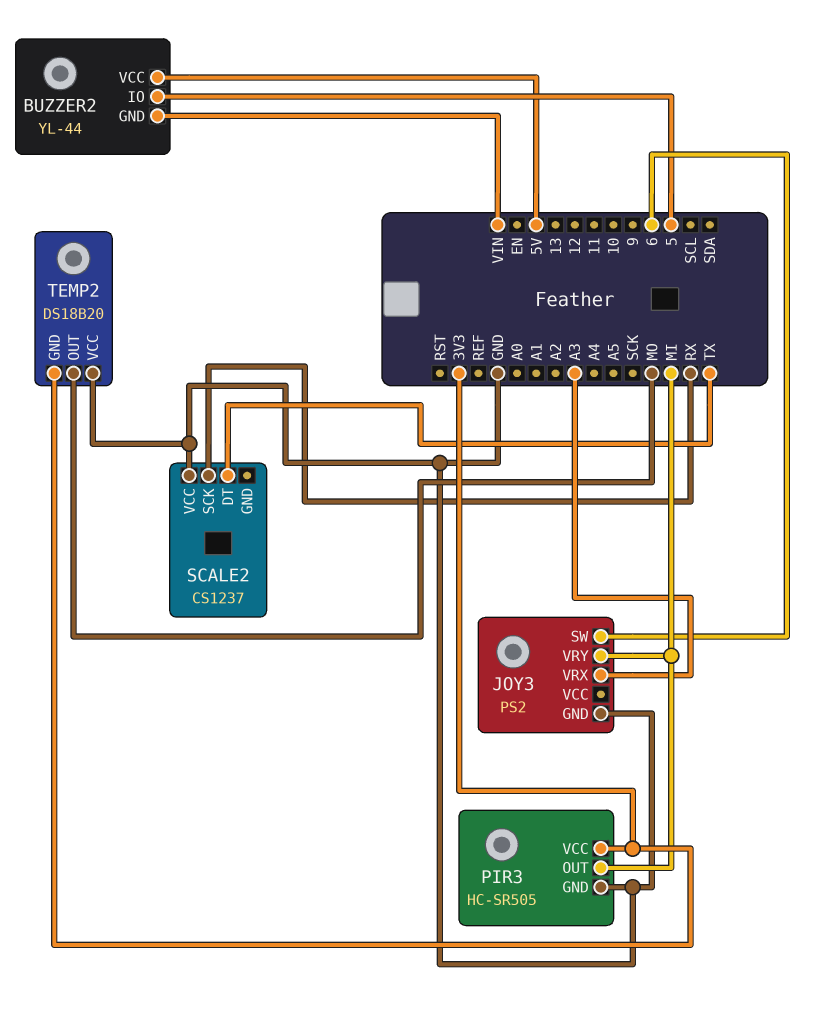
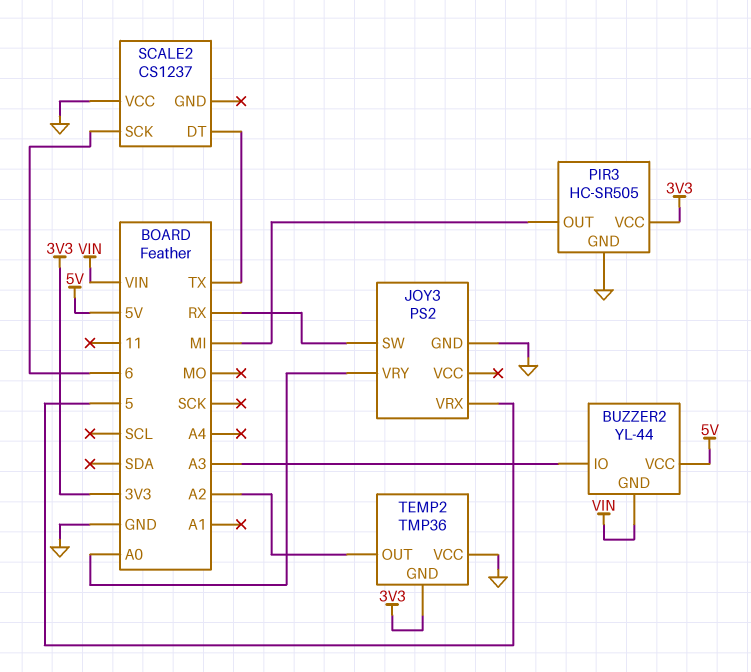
BUZZER2 pin IO: 5 -> A3
JOY3 pin SW: 6 -> RX
JOY3 pin VRX: A3 -> 5
JOY3 pin VRY: MI -> A0
SCALE2 pin SCK: RX -> 6
TEMP2: DS18B20 -> TMP36
TEMP2 pin OUT: MO -> A2

